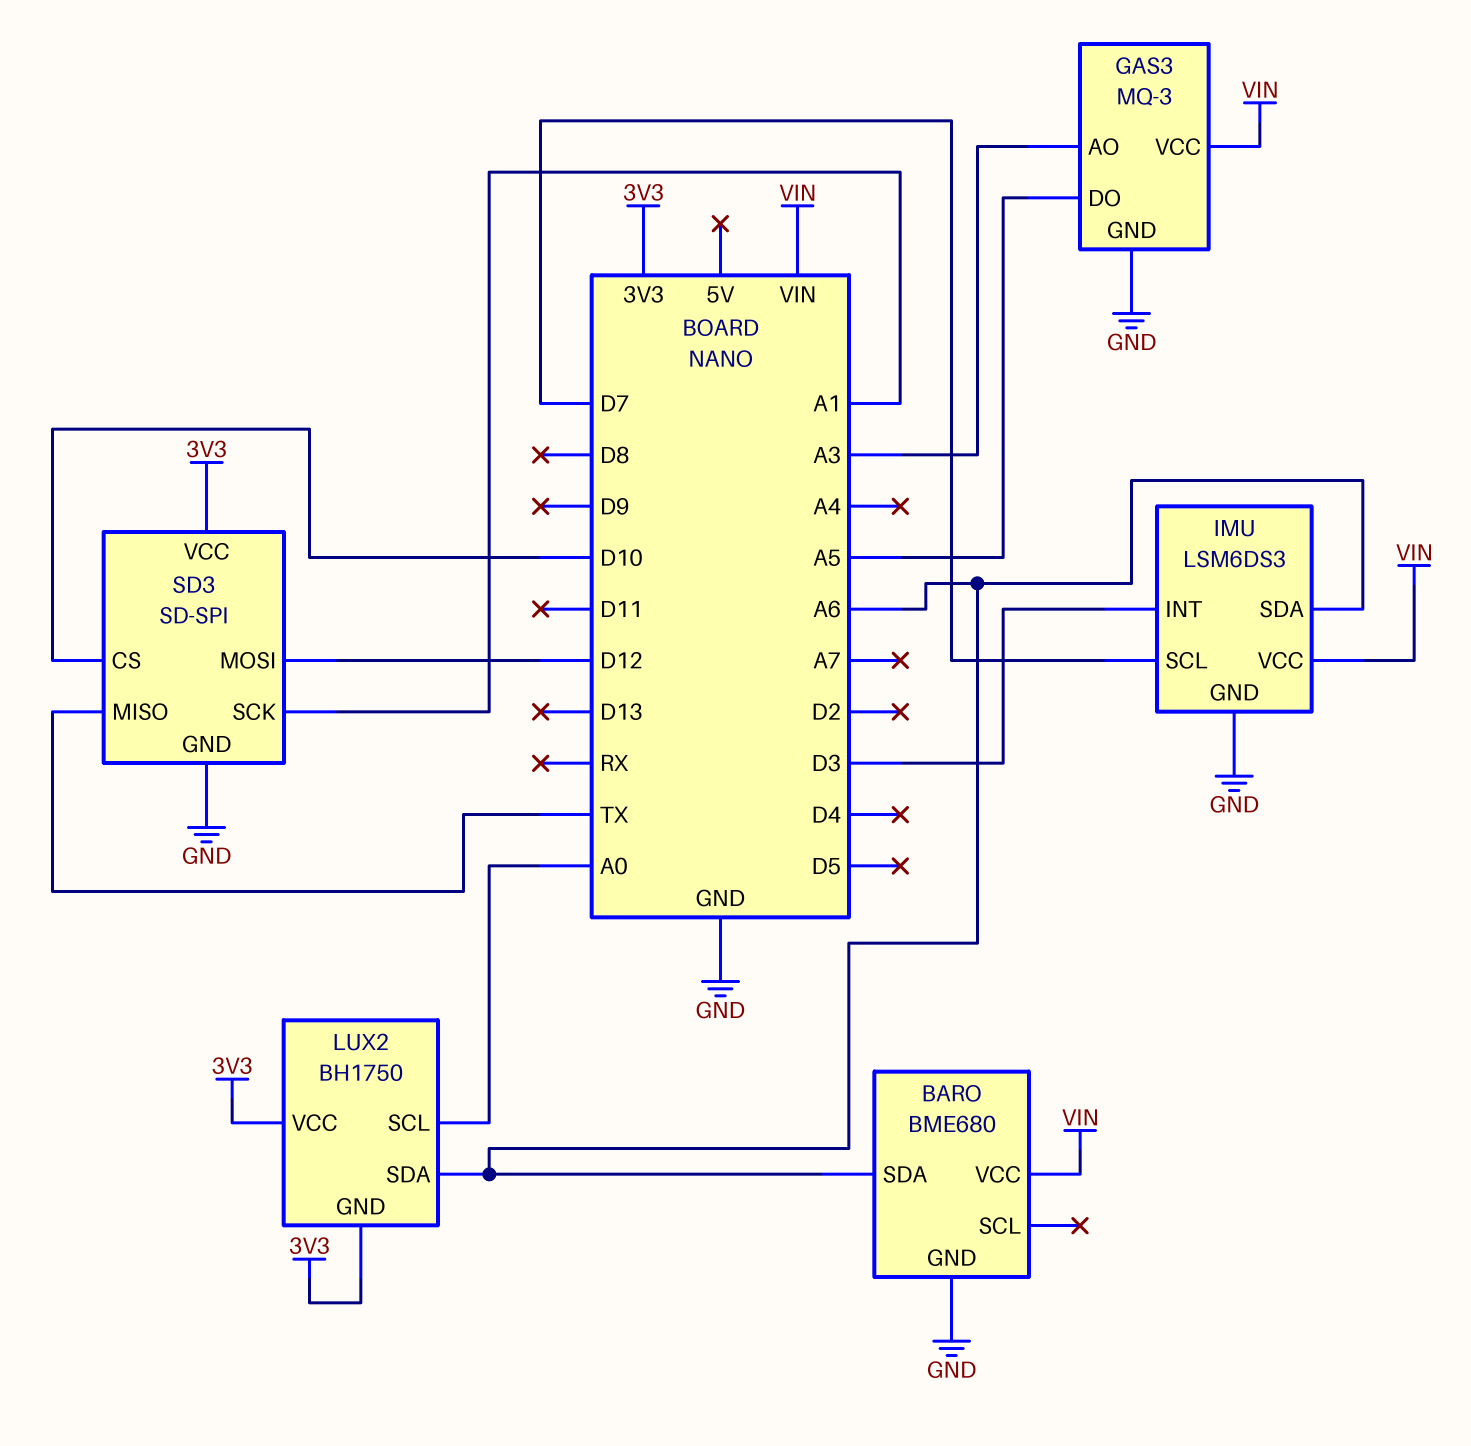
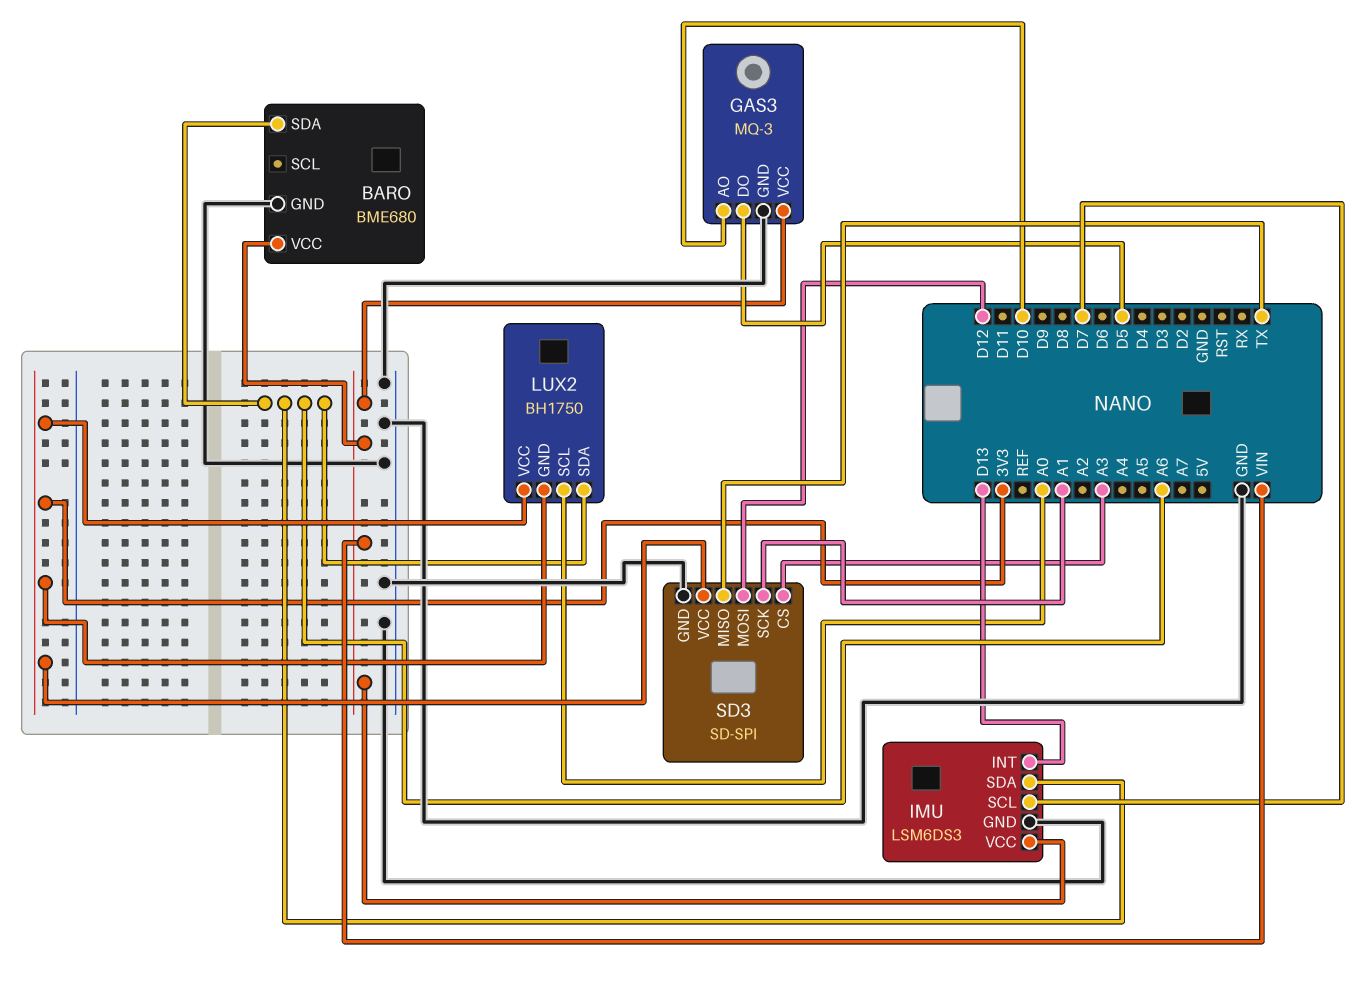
GAS3 pin AO: A3 -> D10
GAS3 pin DO: A5 -> D5
IMU pin INT: D3 -> D13
SD3 pin CS: D10 -> A3

